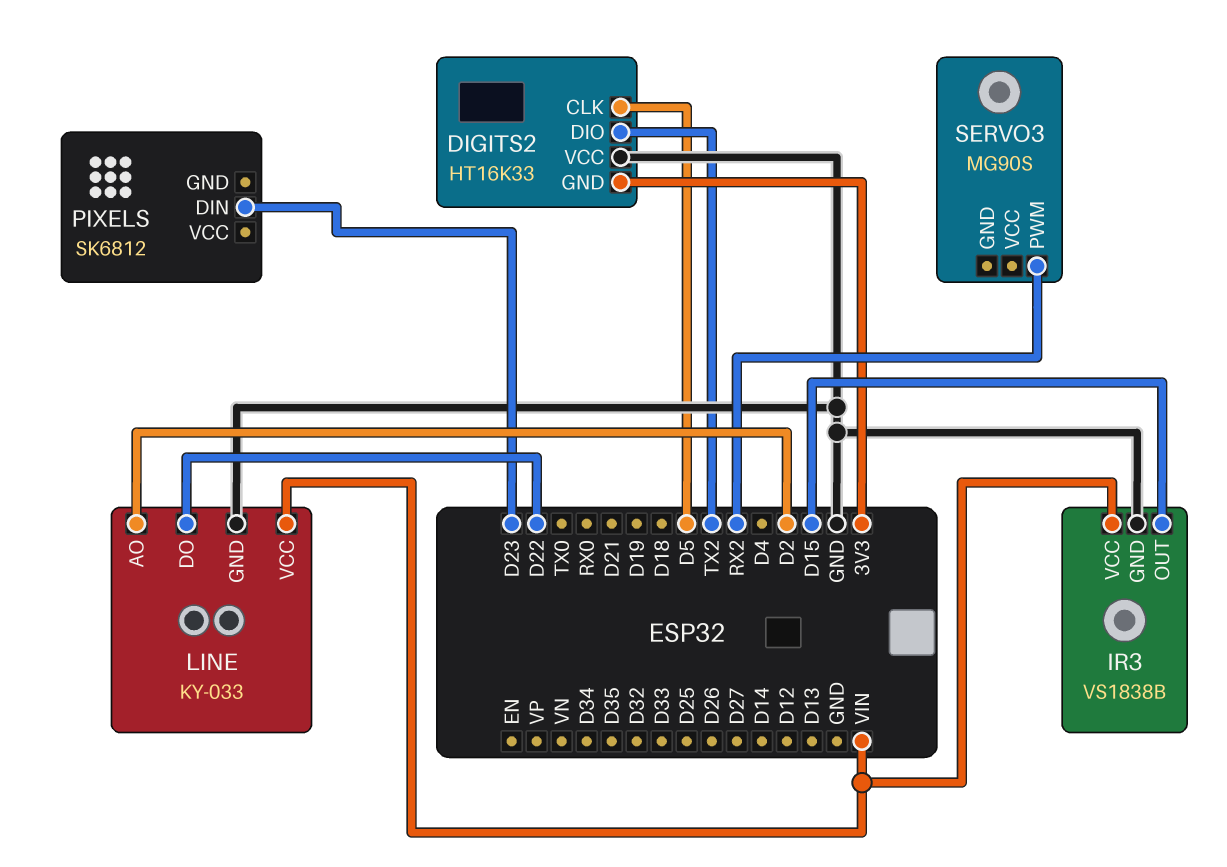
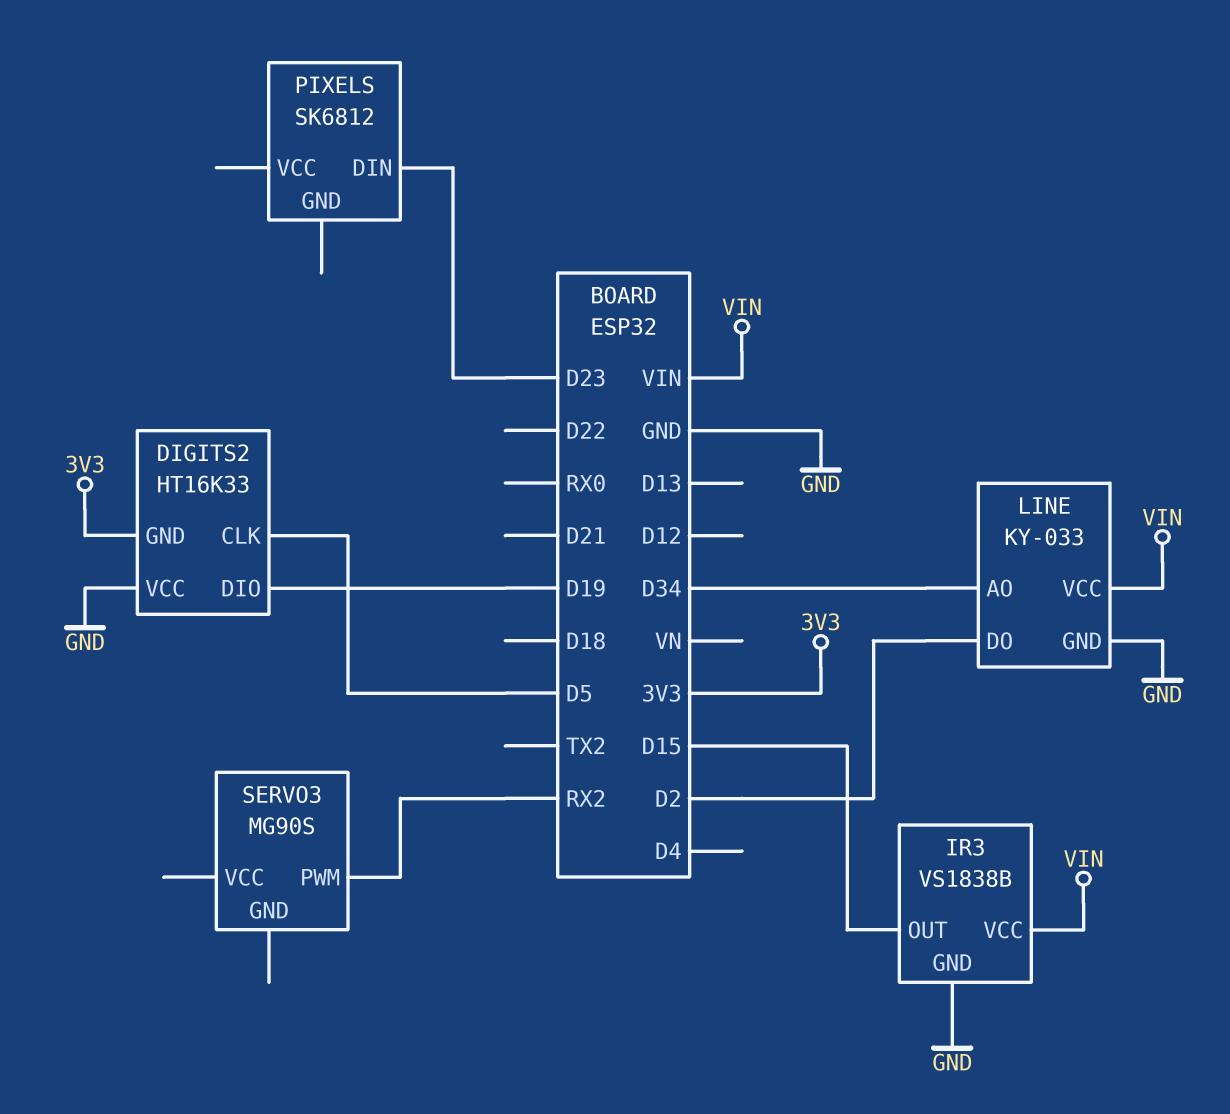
DIGITS2 pin DIO: TX2 -> D19
LINE pin AO: D2 -> D34
LINE pin DO: D22 -> D2

